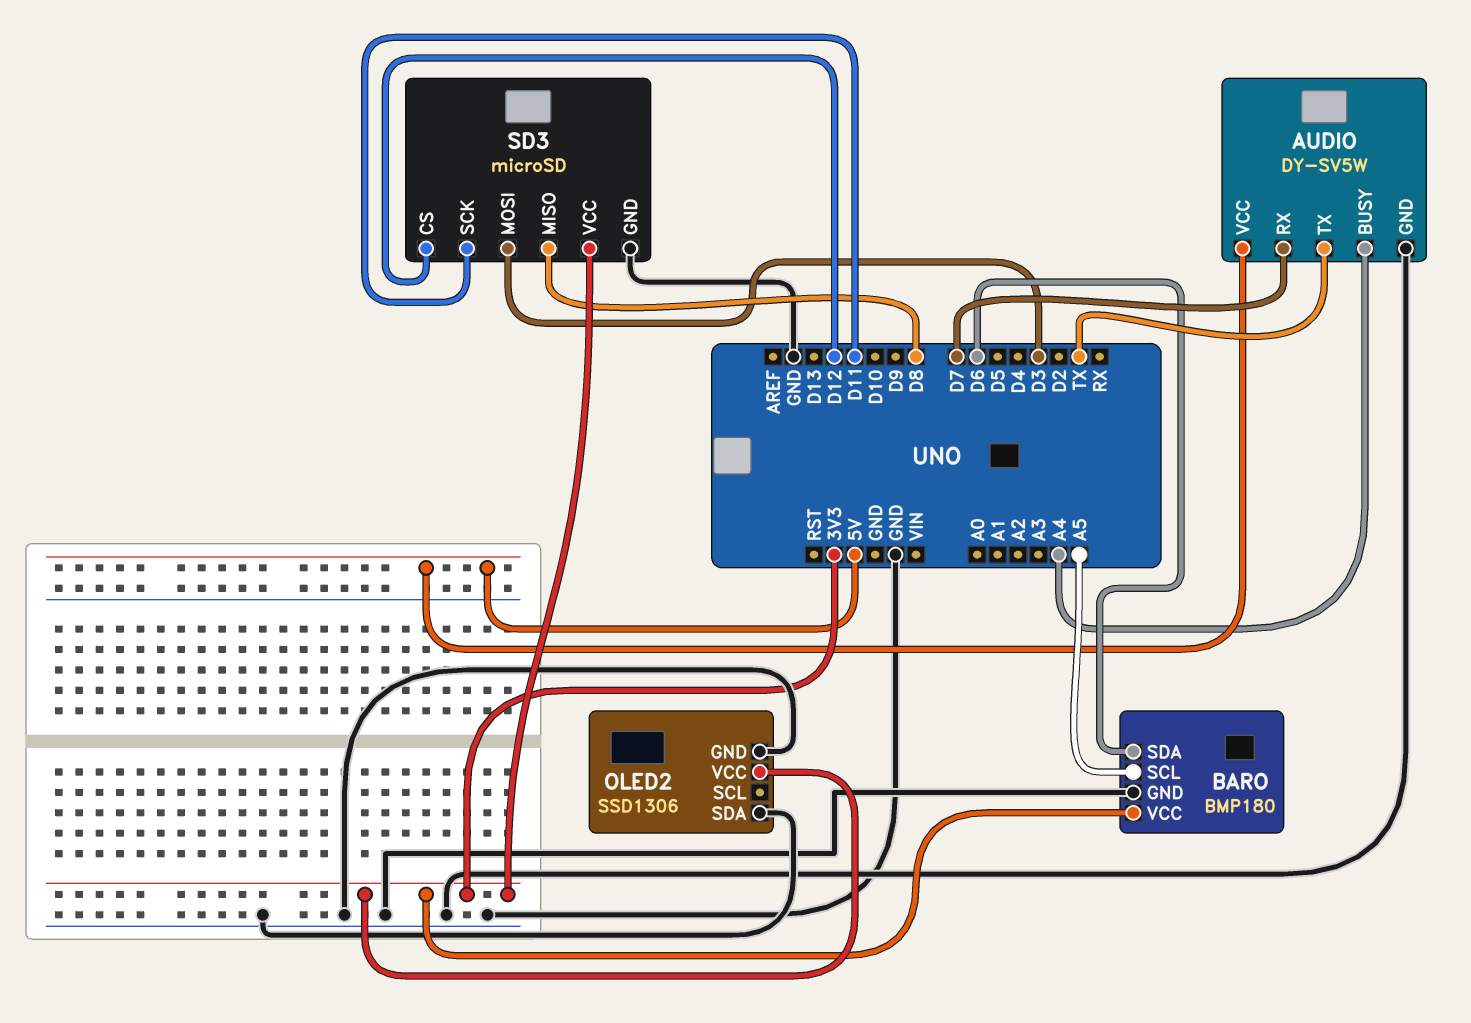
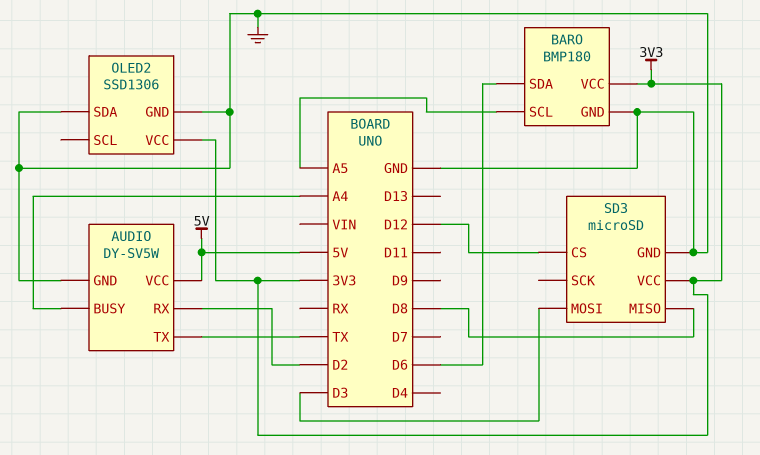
AUDIO pin RX: D7 -> D2
SD3 pin SCK: D11 -> none

